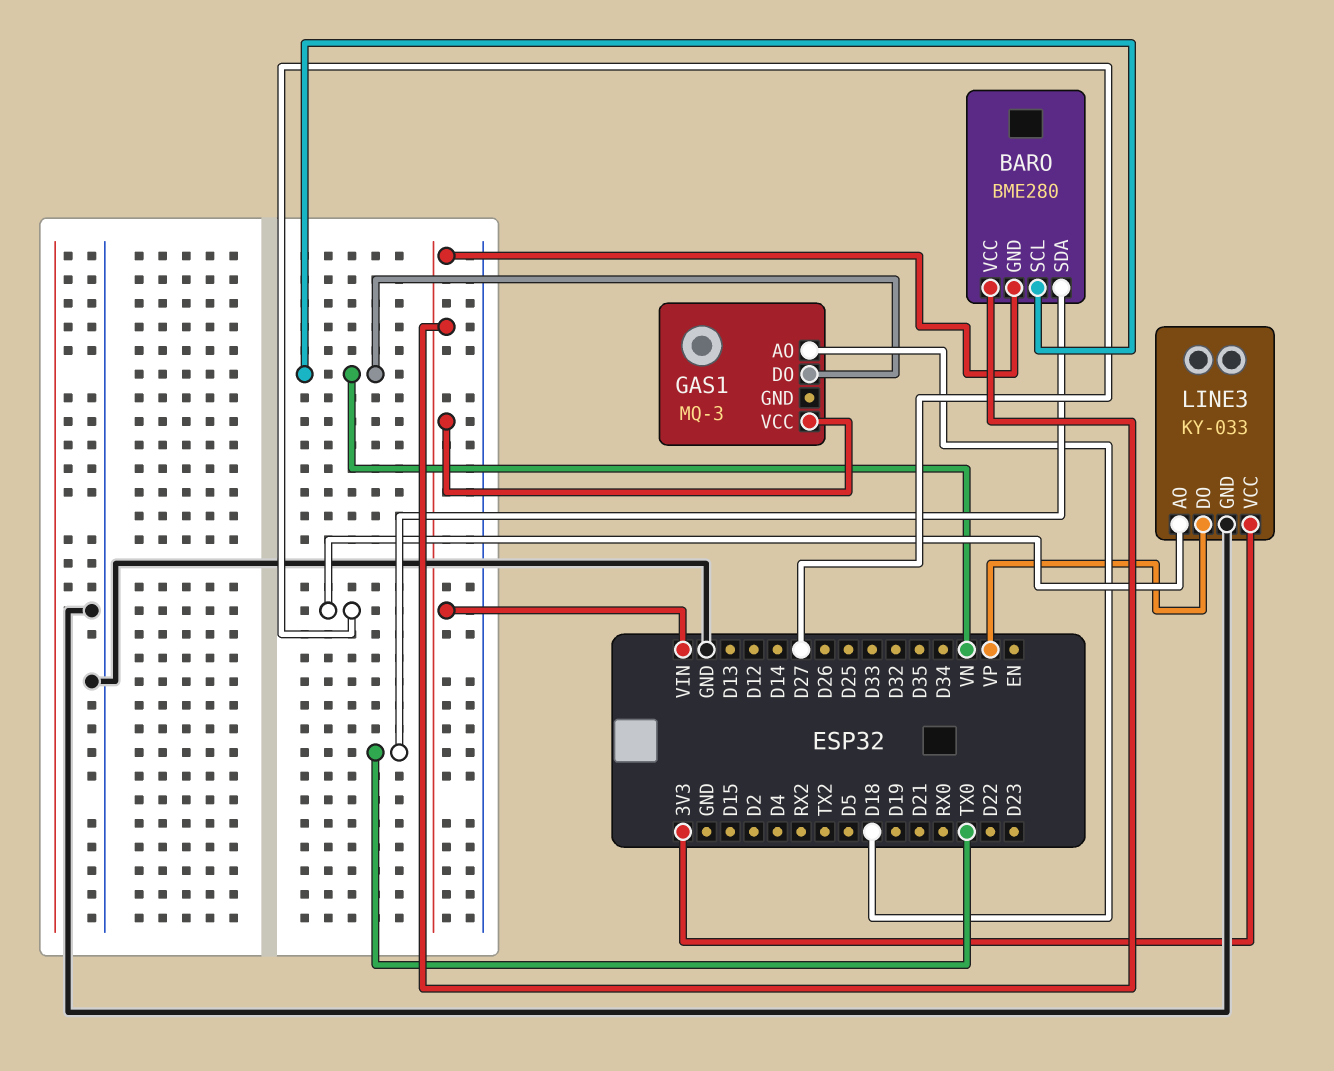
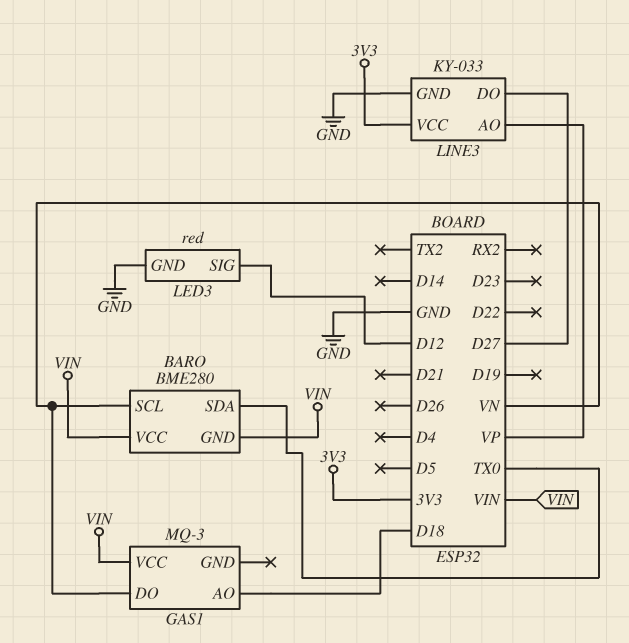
LED3: none -> red
LED3 pin GND: none -> GND
LED3 pin SIG: none -> D12
LINE3 pin AO: D27 -> VP
LINE3 pin DO: VP -> D27

